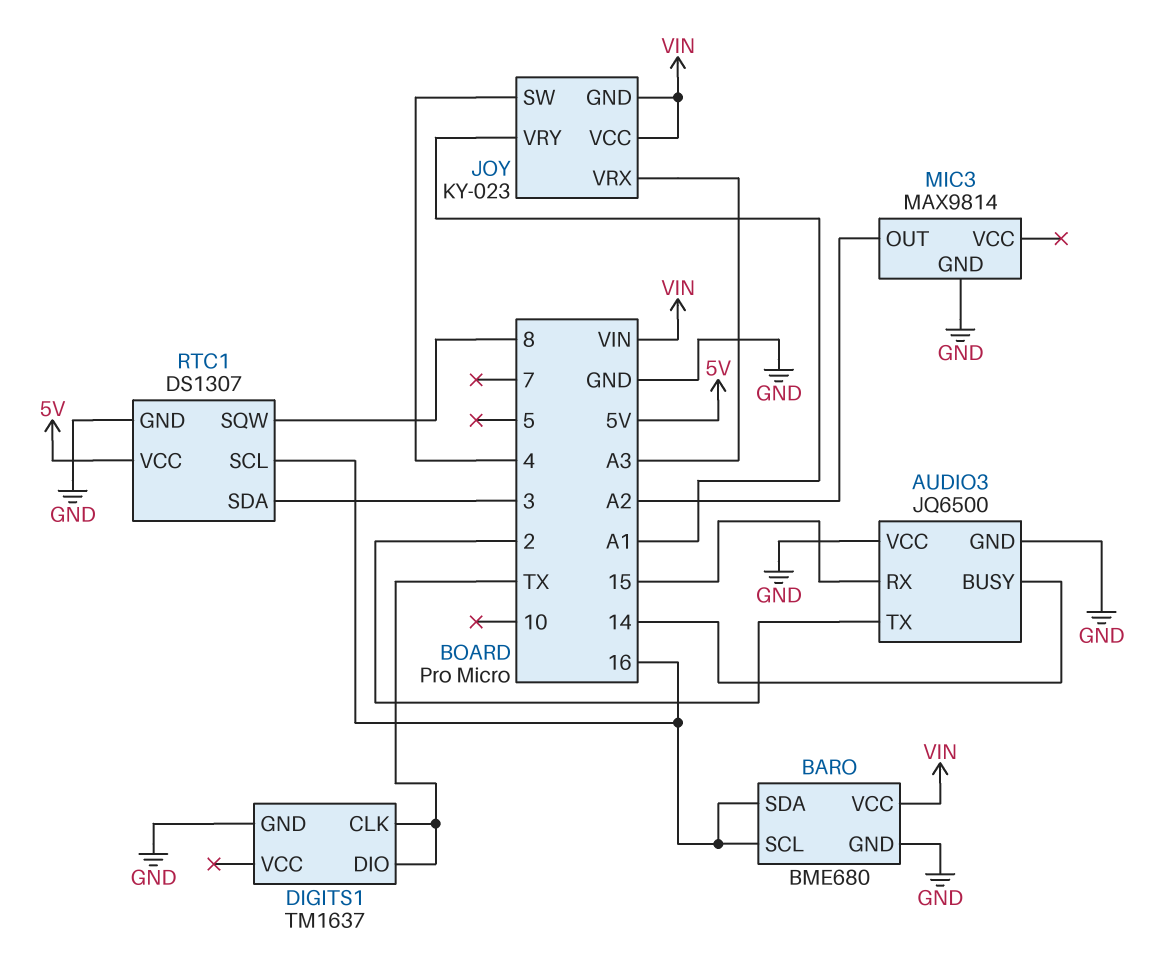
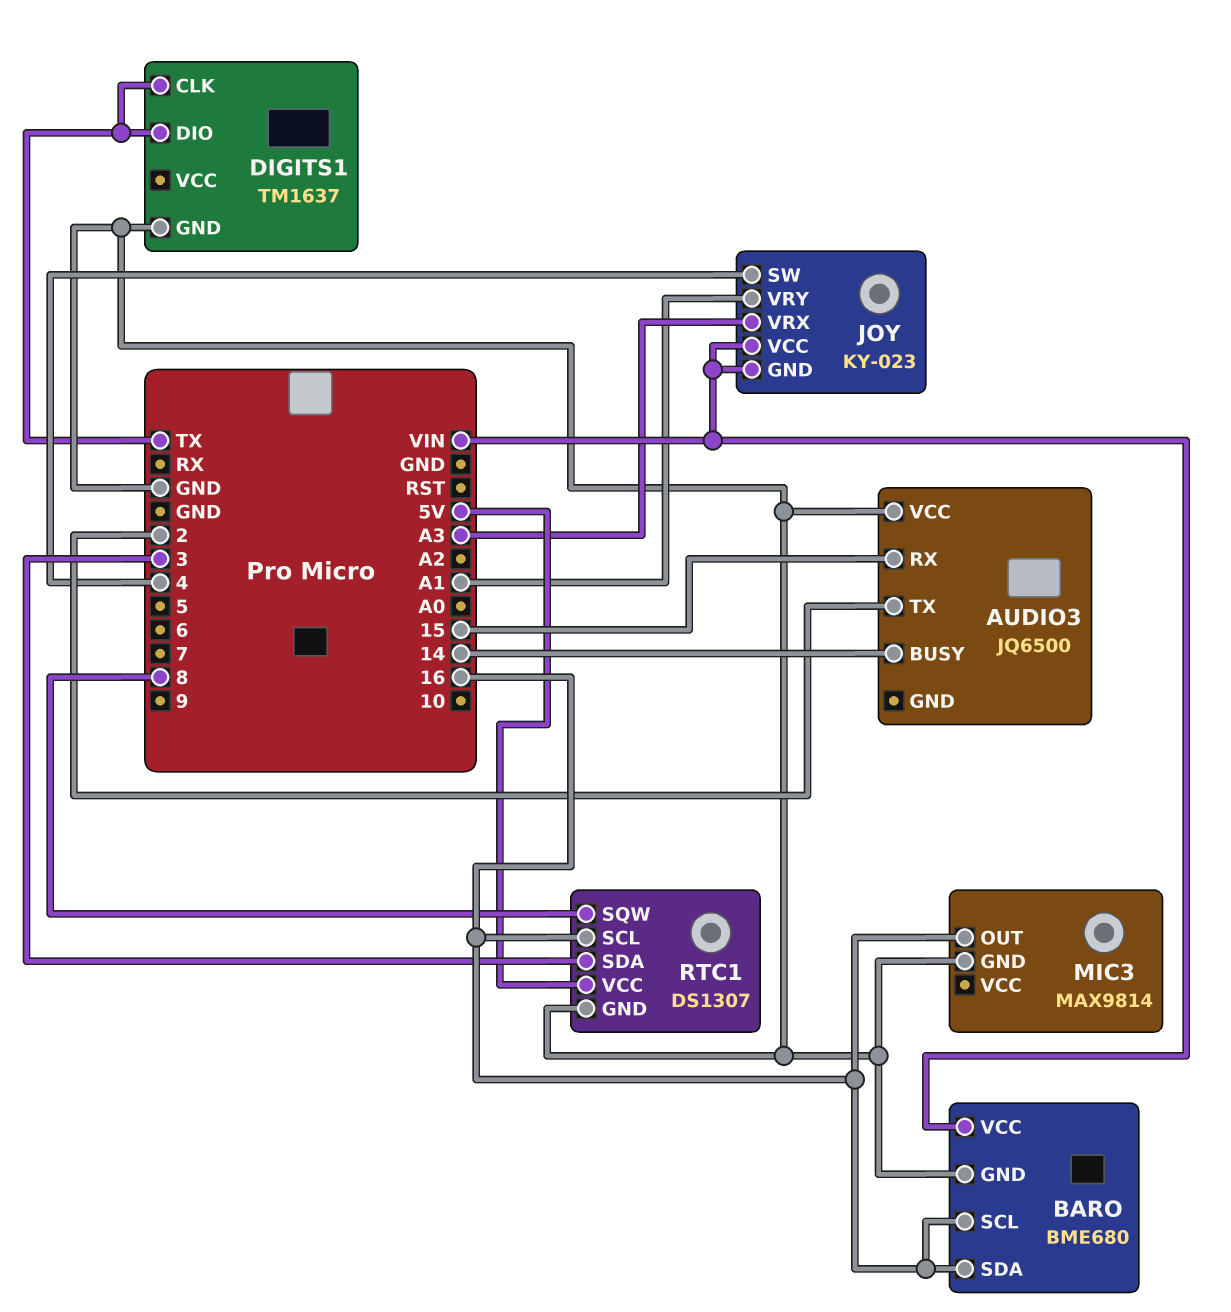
AUDIO3 pin GND: GND -> none
MIC3 pin OUT: A2 -> 16

